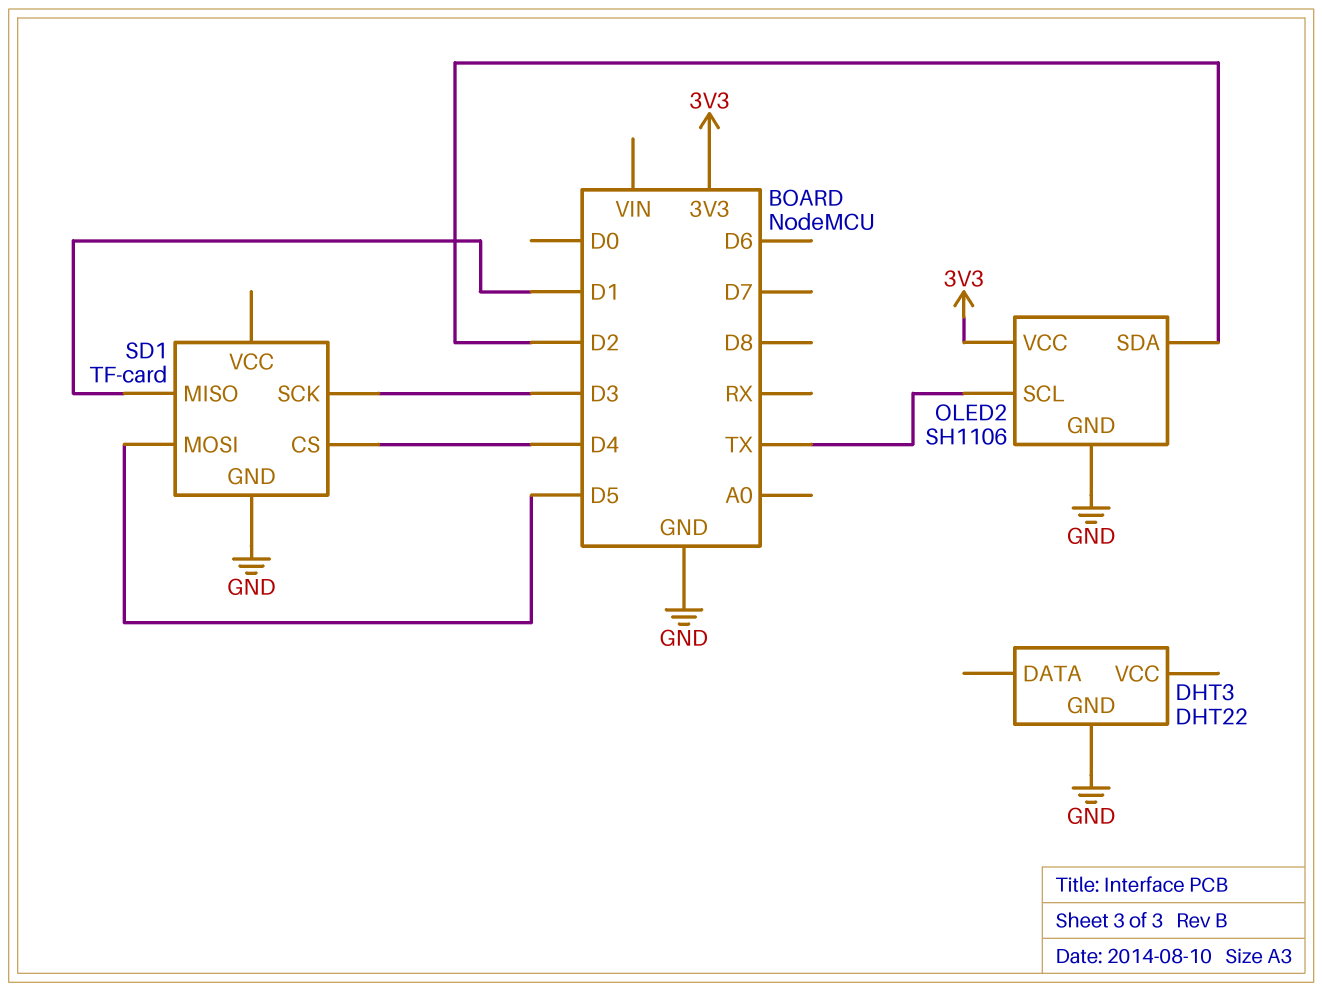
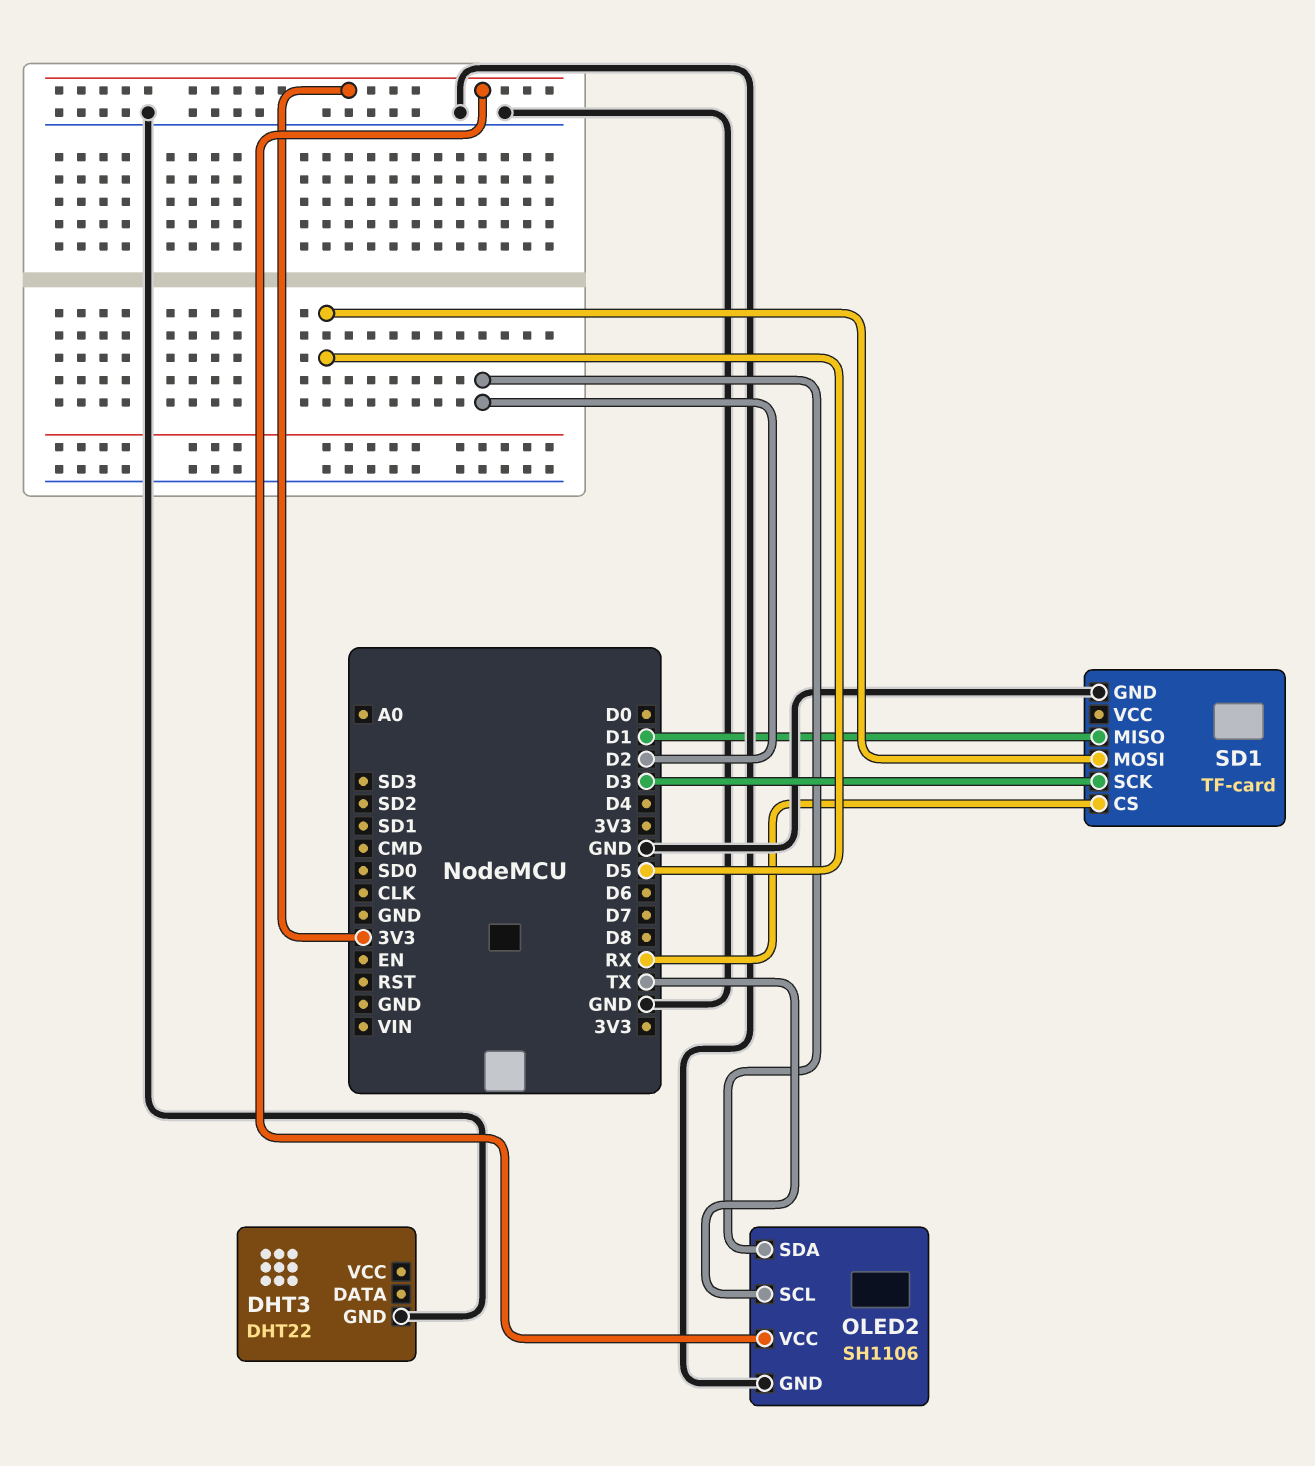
SD1 pin CS: D4 -> RX

